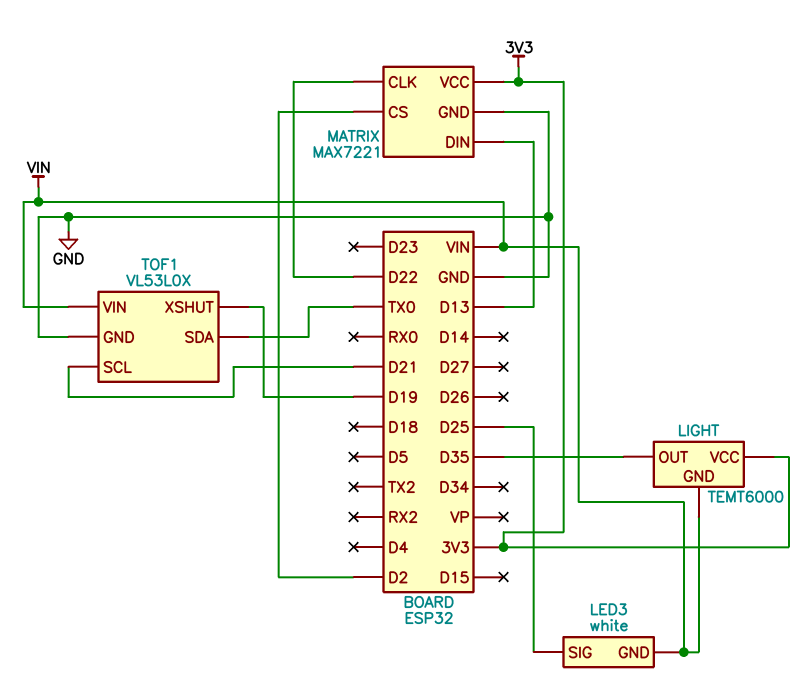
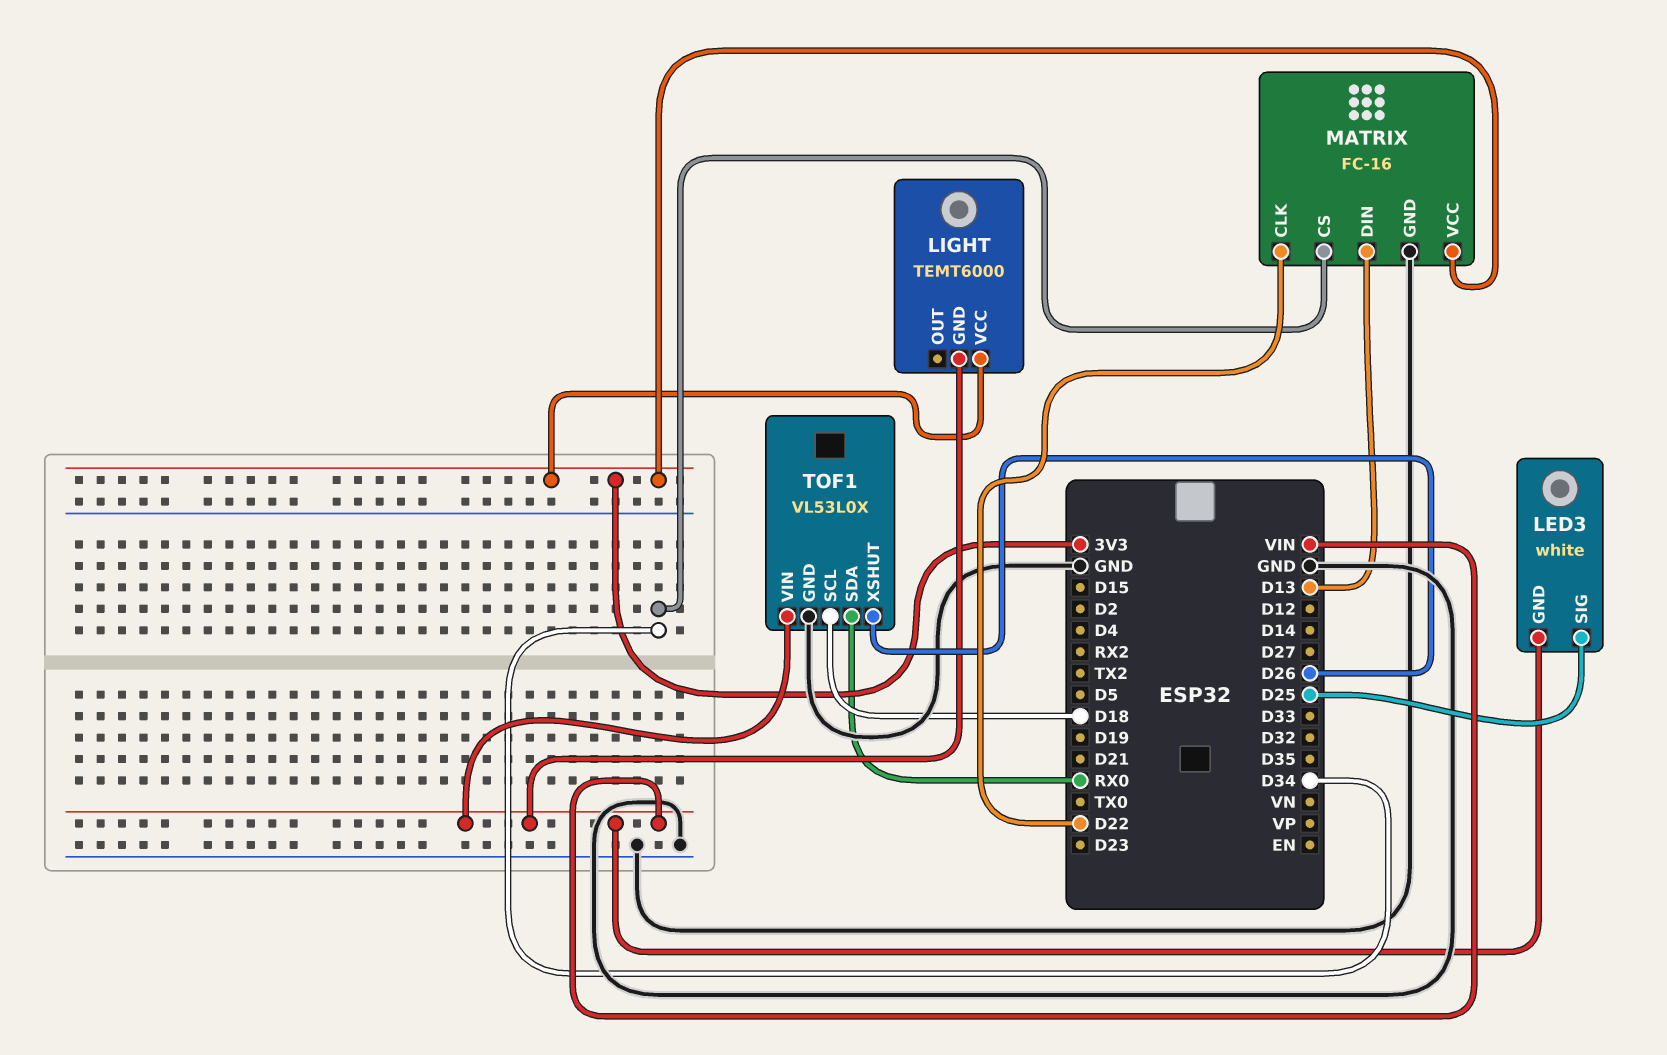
LIGHT pin OUT: D35 -> none
MATRIX: MAX7221 -> FC-16
MATRIX pin CS: D2 -> D34
TOF1 pin SCL: D21 -> D18
TOF1 pin SDA: TX0 -> RX0
TOF1 pin XSHUT: D19 -> D26

